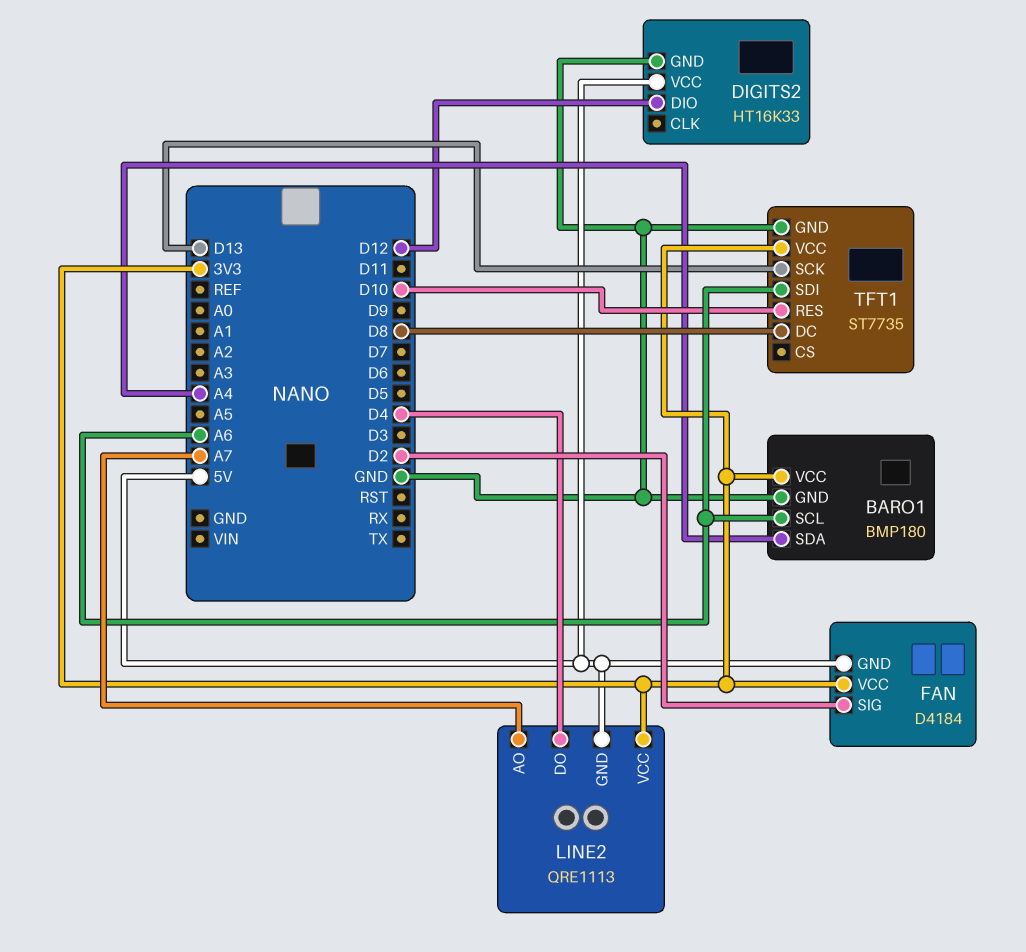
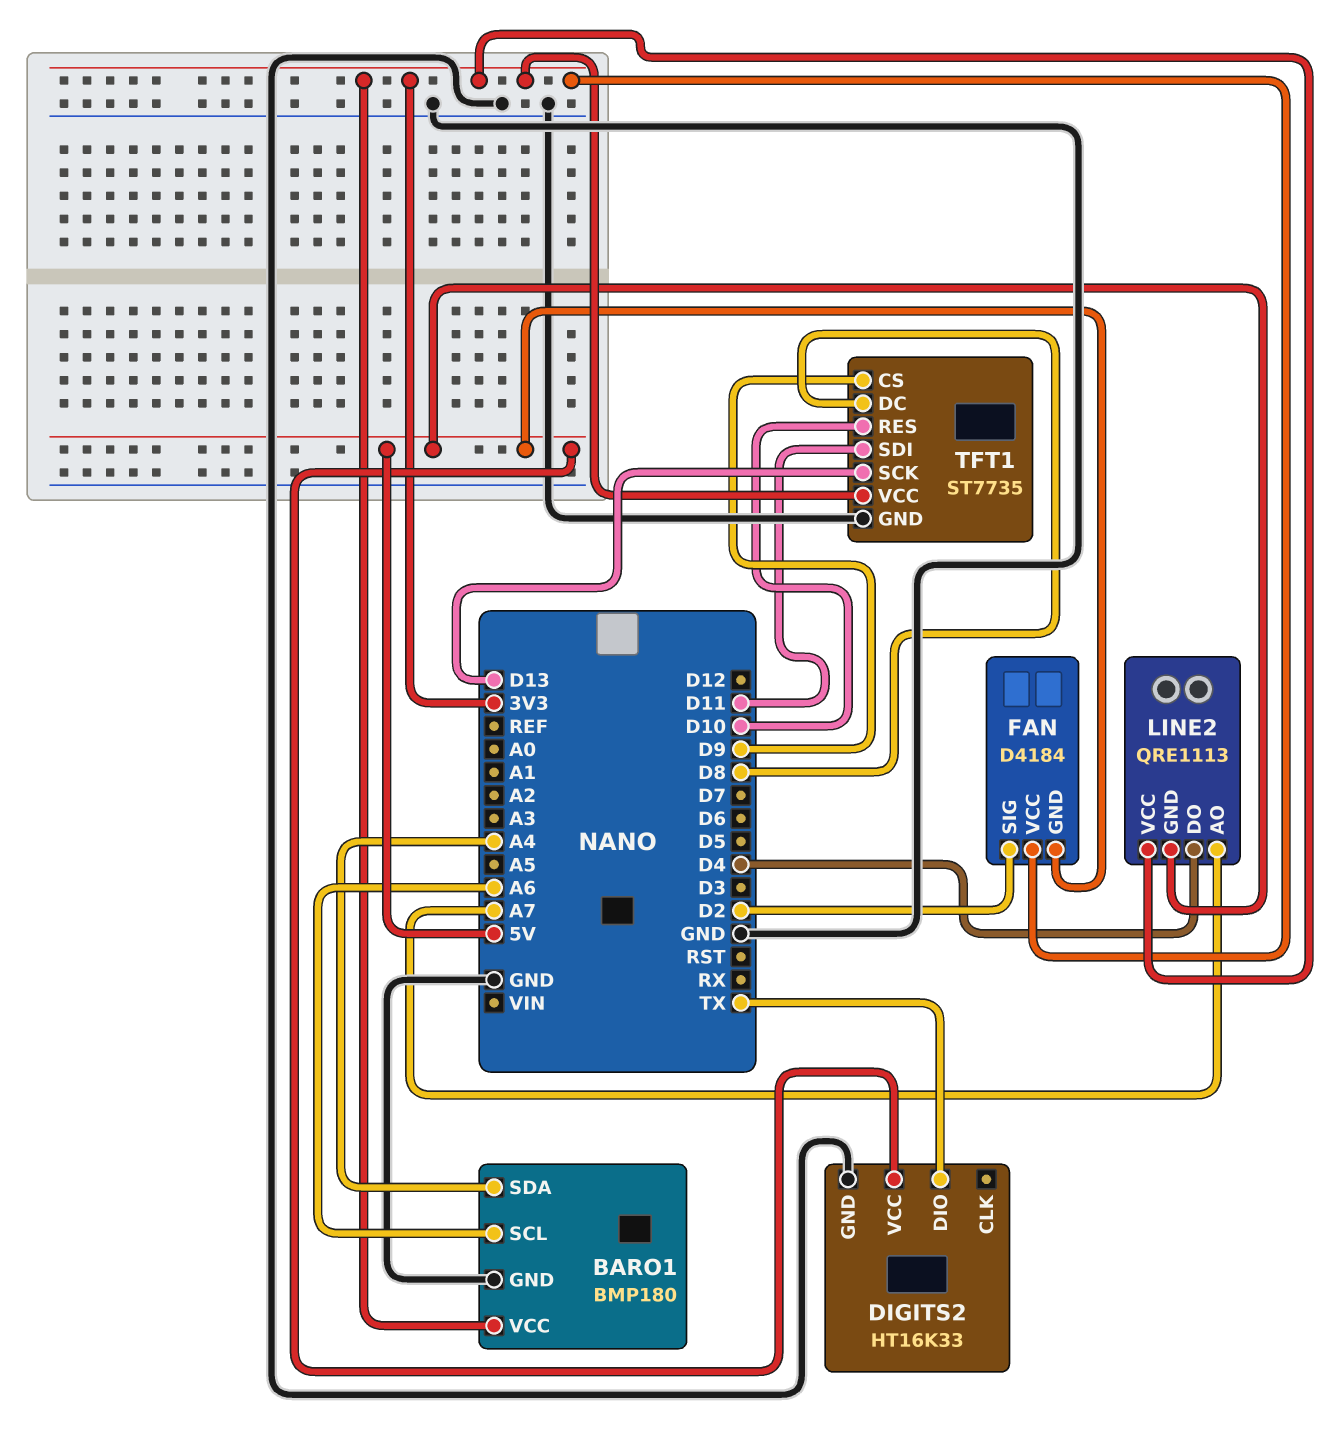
DIGITS2 pin DIO: D12 -> TX
TFT1 pin CS: none -> D9
TFT1 pin SDI: A6 -> D11

